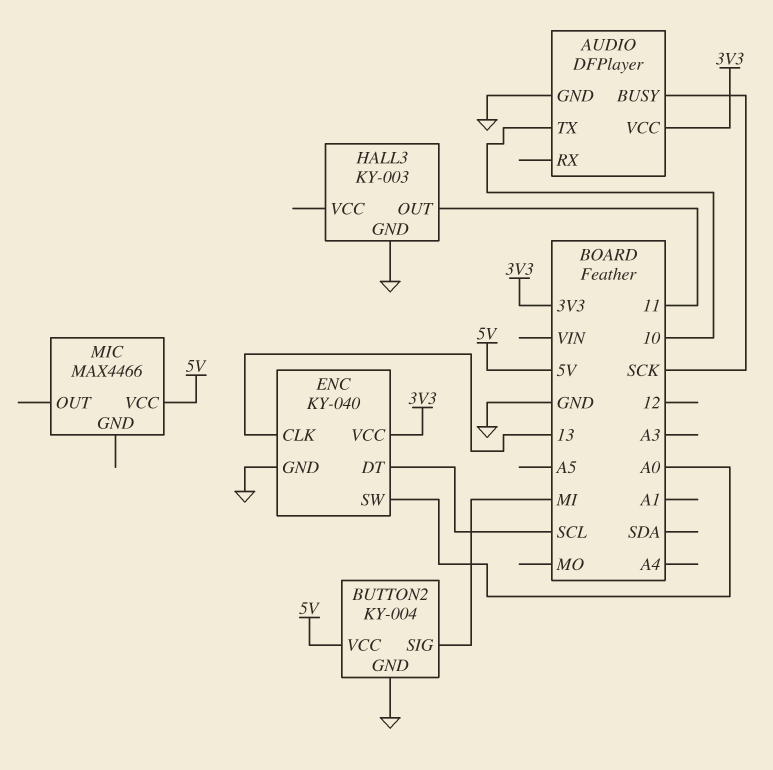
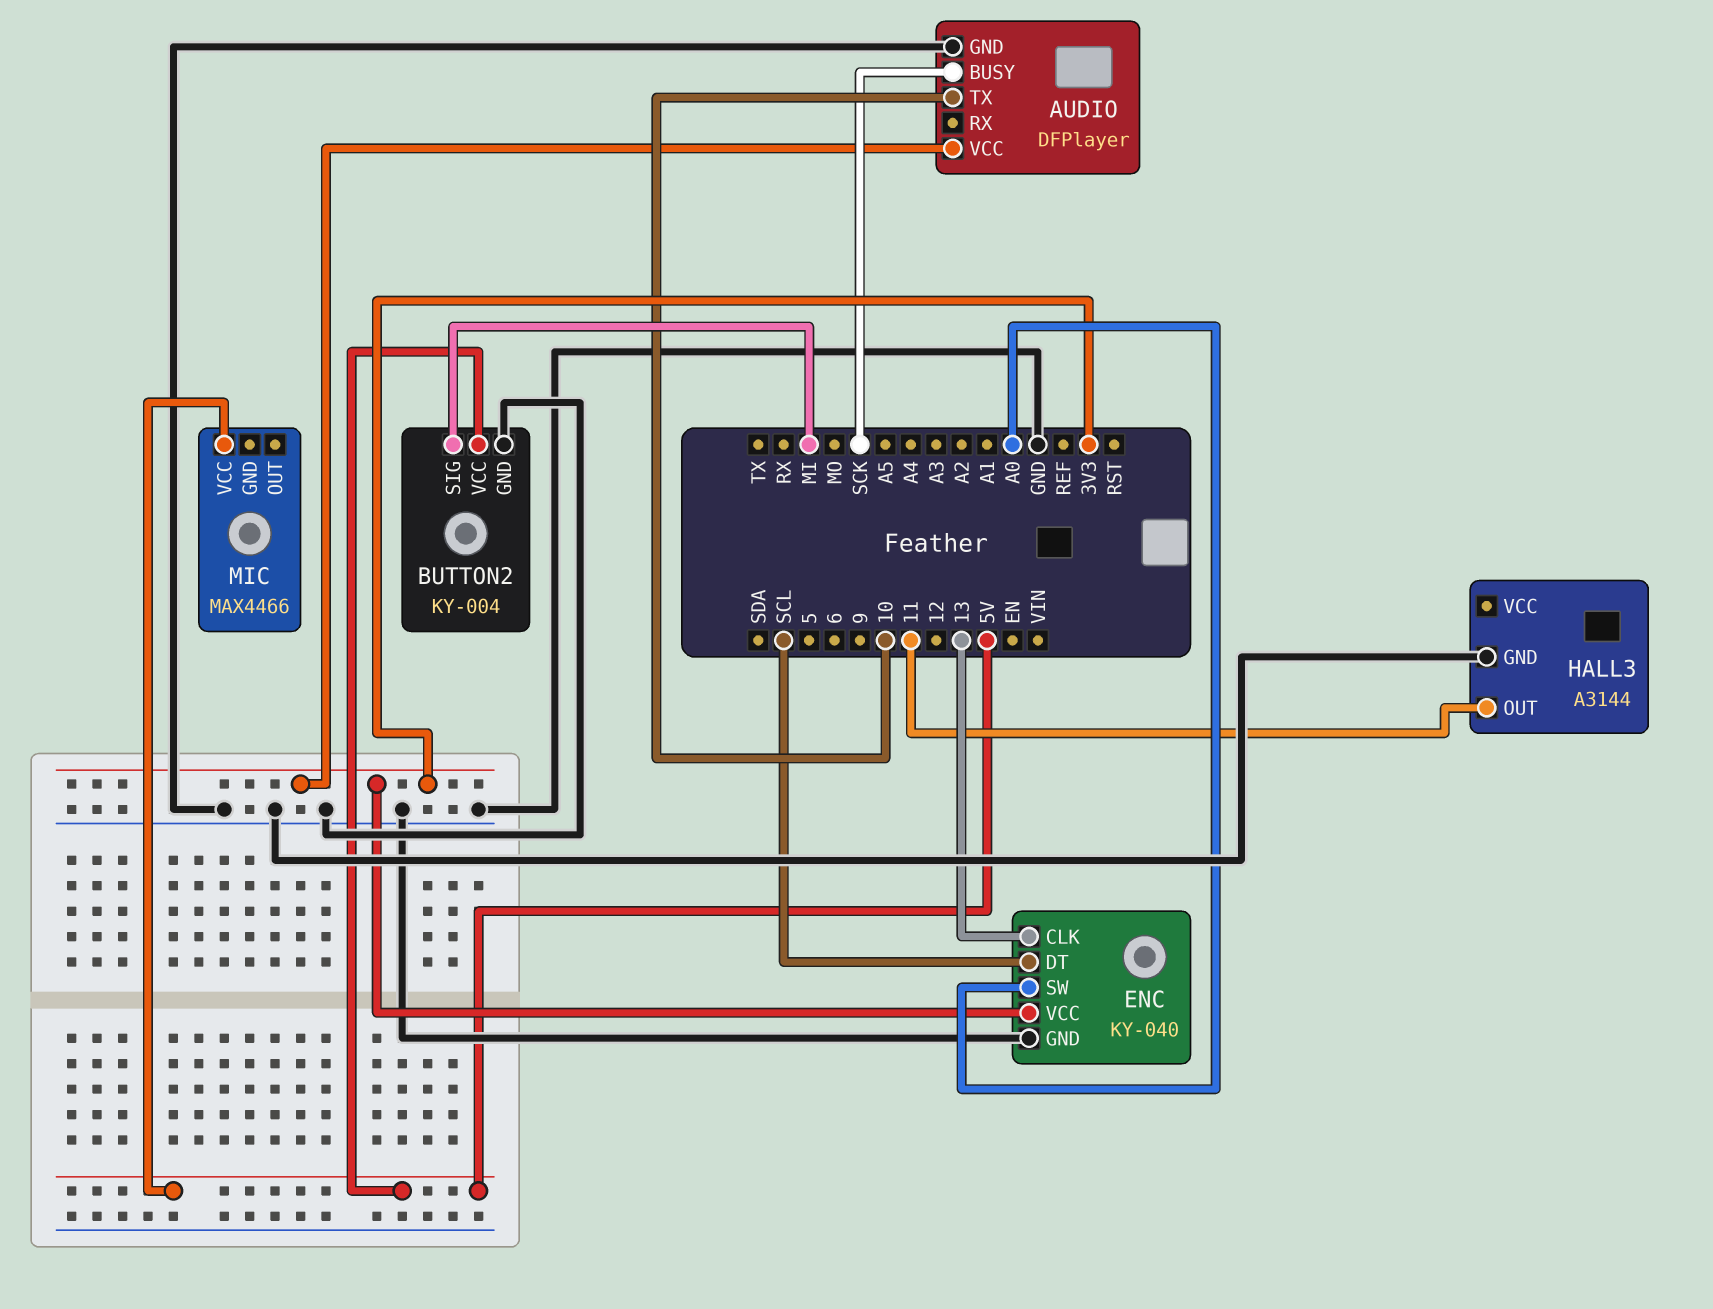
HALL3: KY-003 -> A3144

